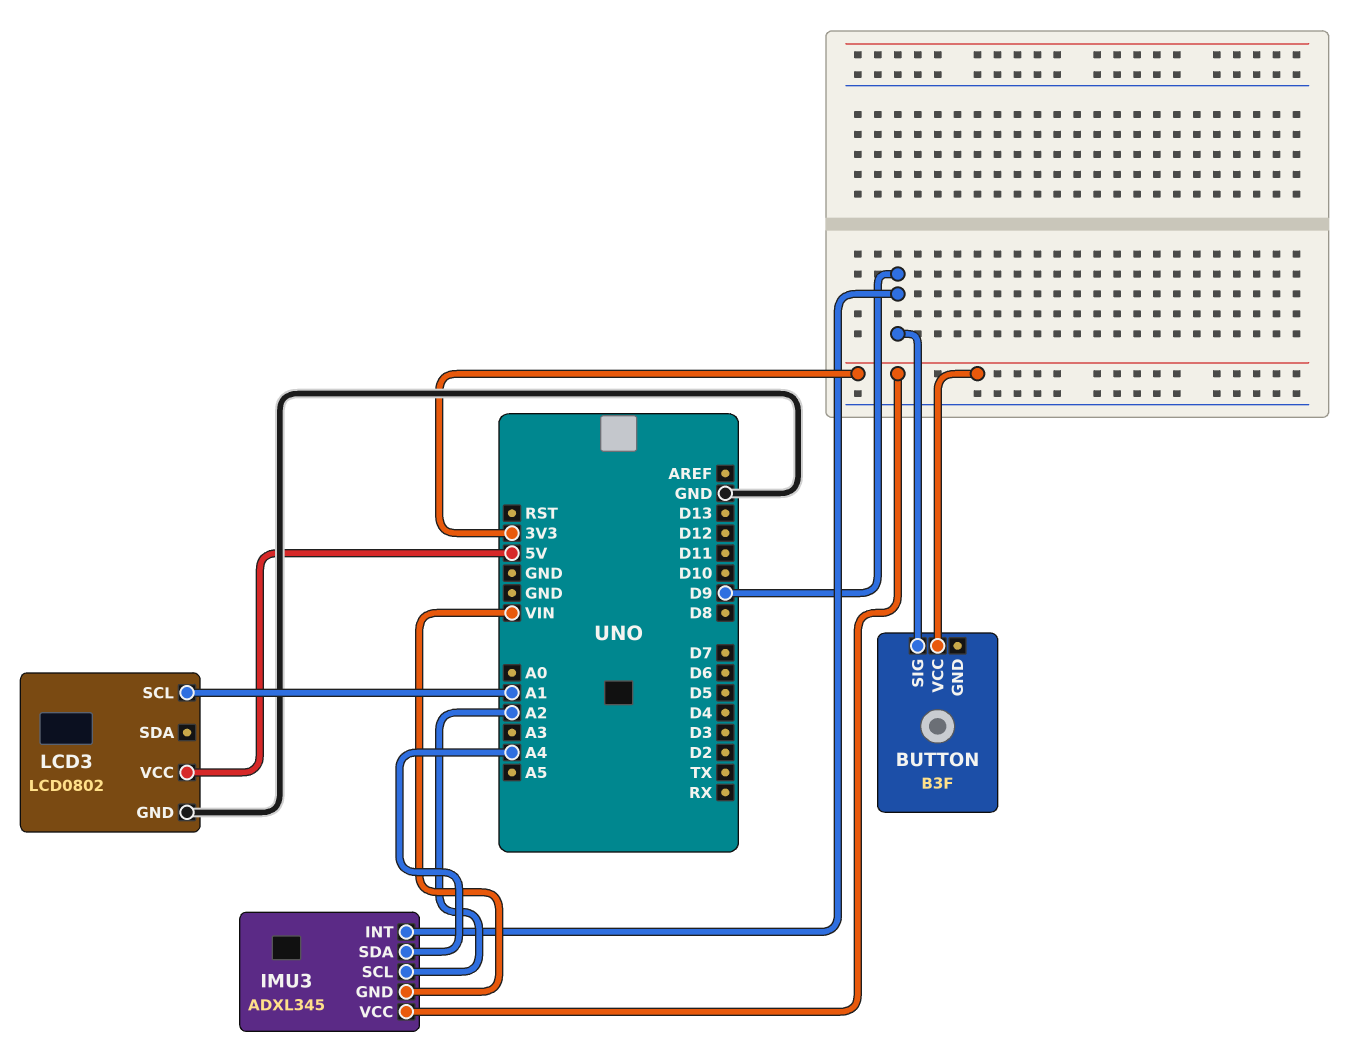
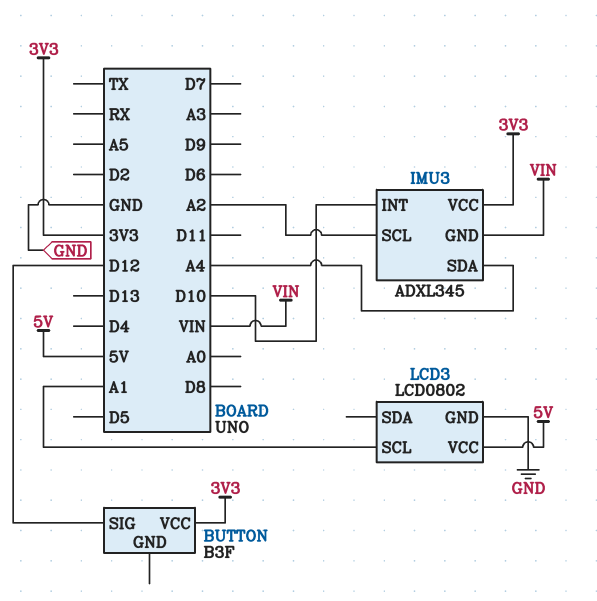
BUTTON pin SIG: D9 -> D12
IMU3 pin INT: D9 -> D10

